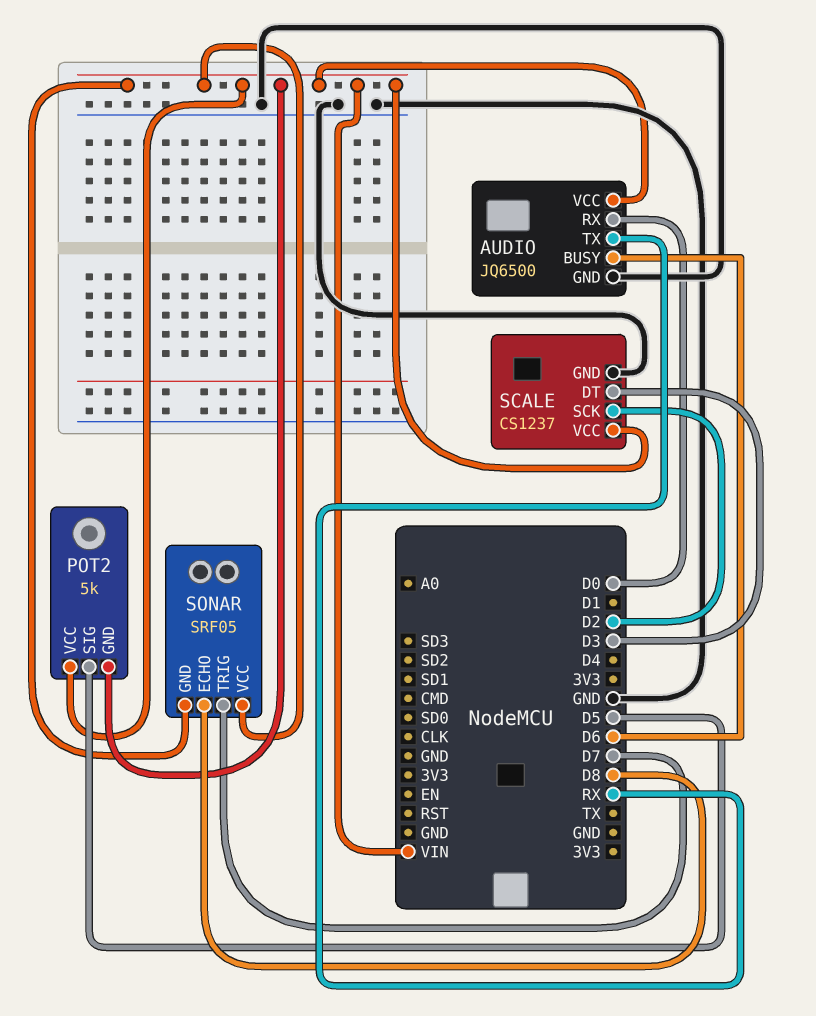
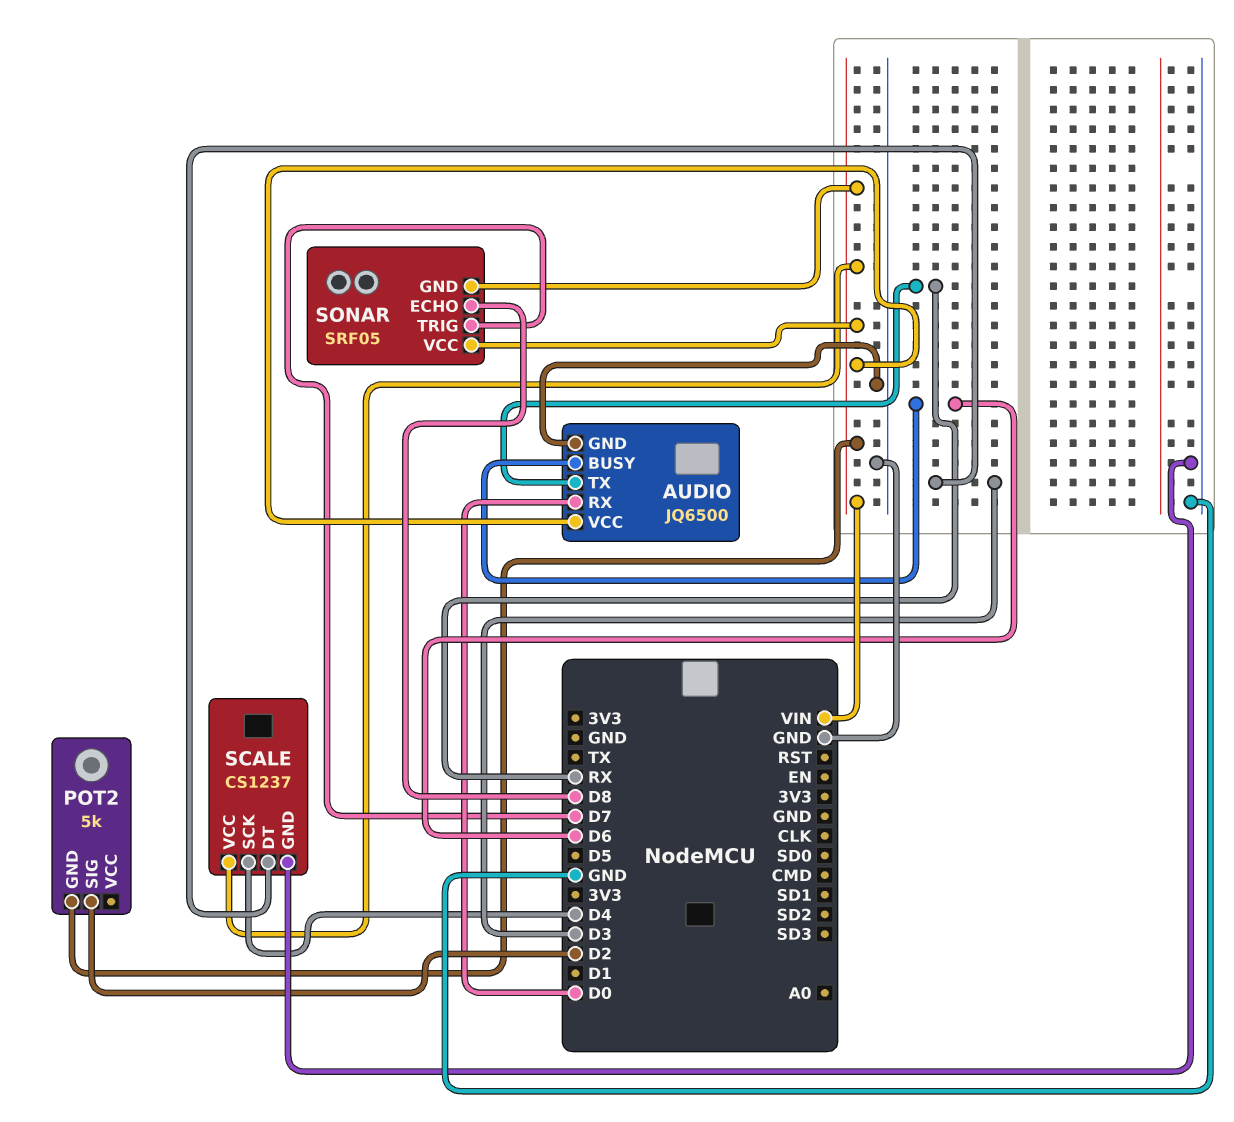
POT2 pin SIG: D5 -> D2
POT2 pin VCC: VIN -> none
SCALE pin SCK: D2 -> D4

